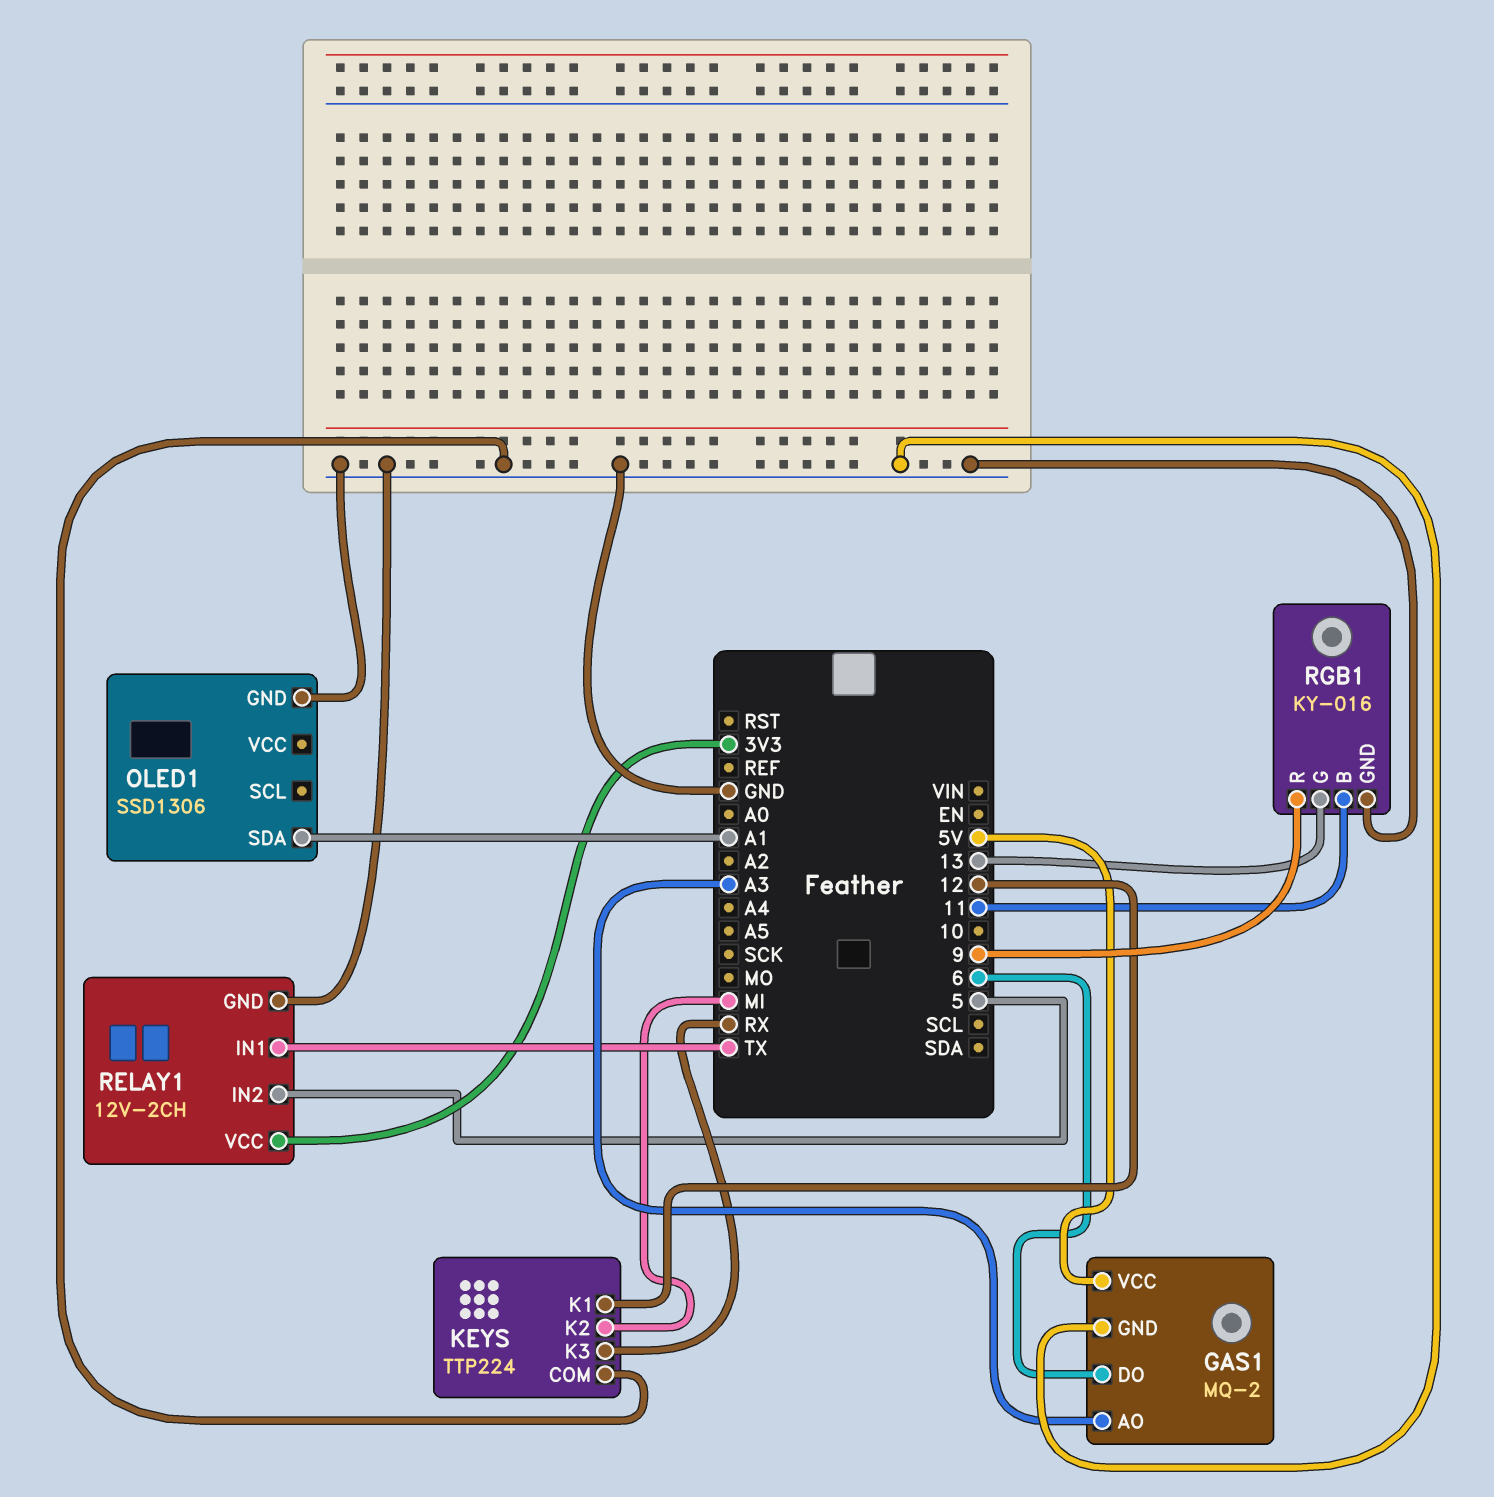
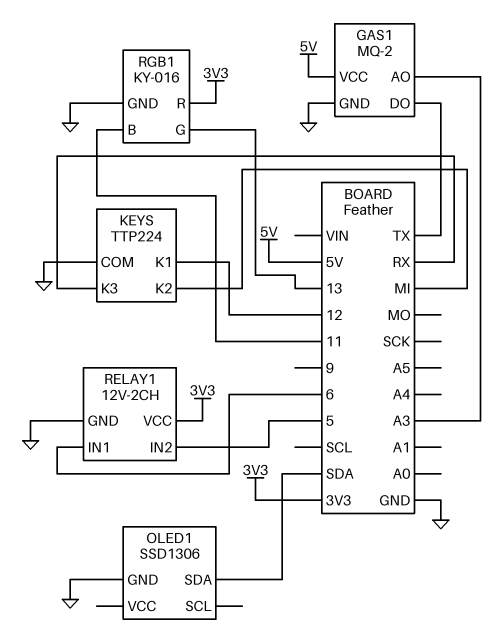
GAS1 pin DO: 6 -> TX
OLED1 pin SDA: A1 -> SDA
RELAY1 pin IN1: TX -> 6
RGB1 pin R: 9 -> 3V3

